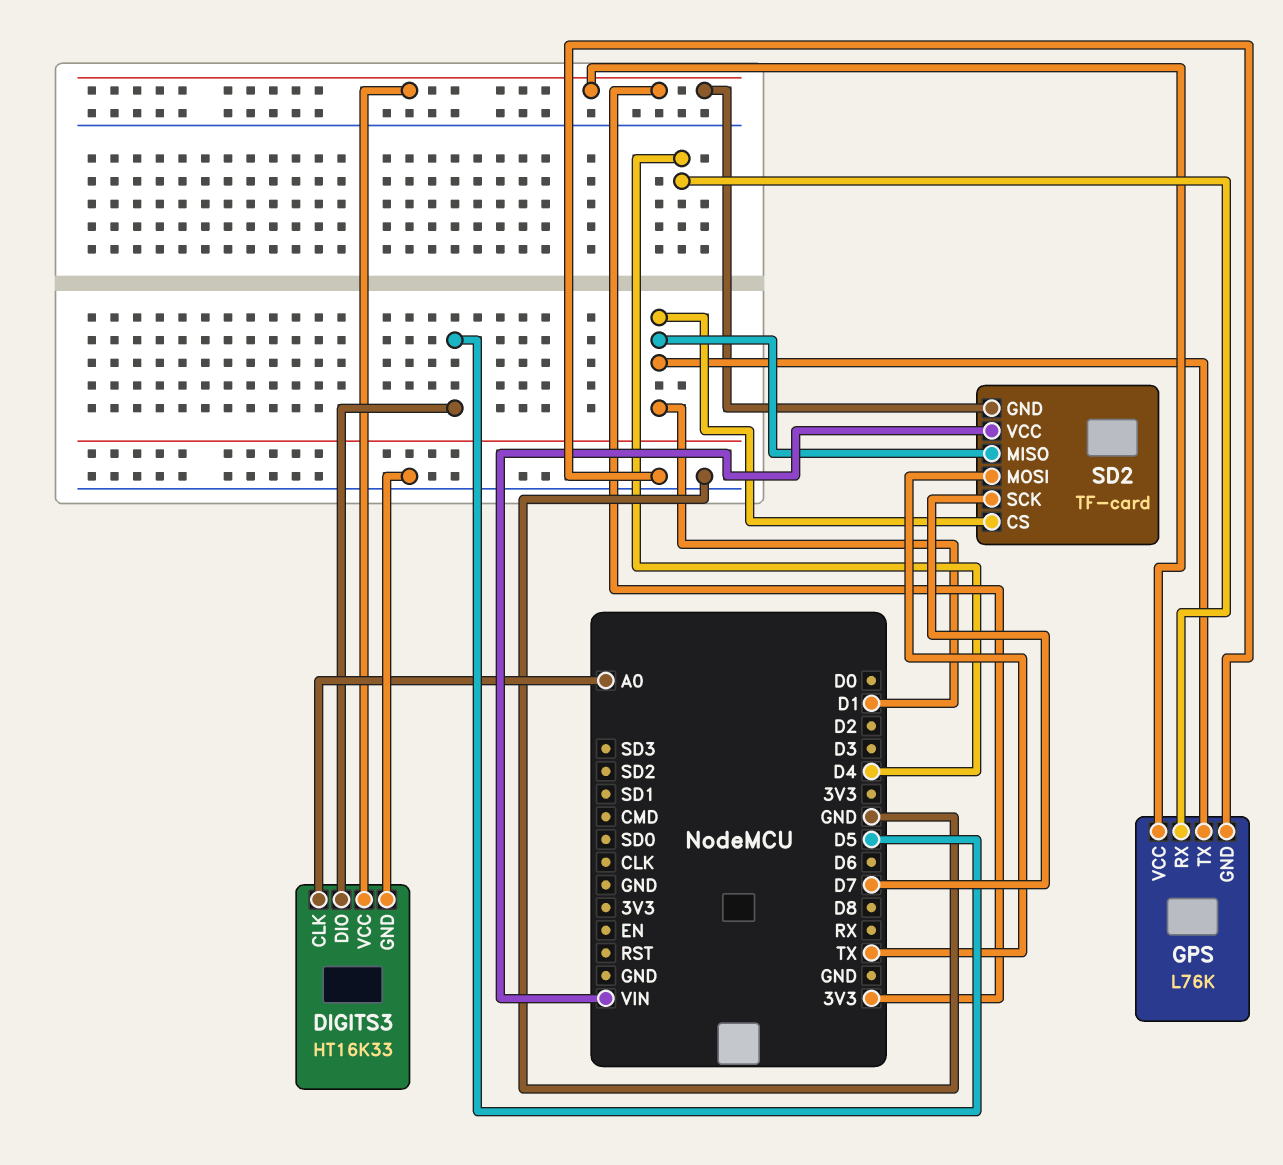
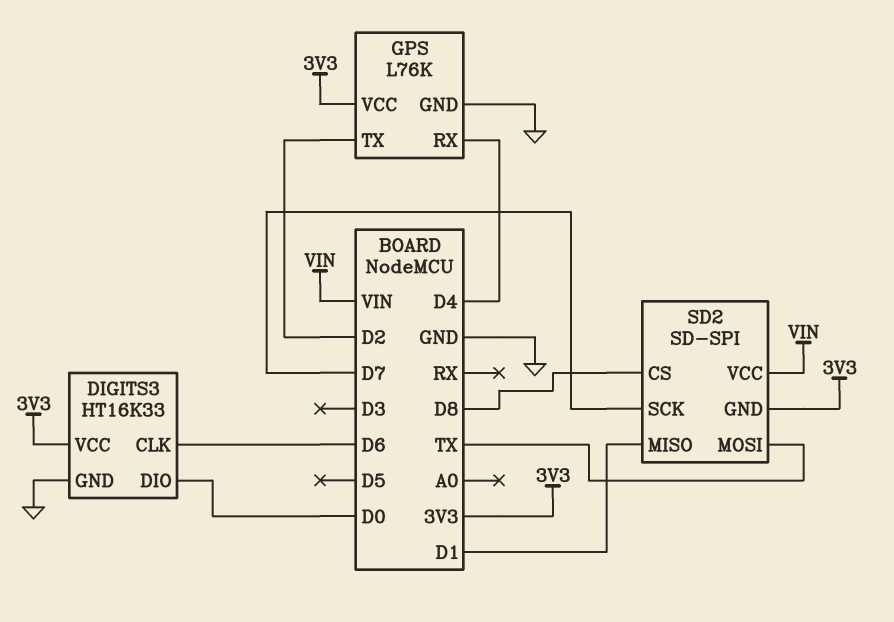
DIGITS3 pin CLK: A0 -> D6
DIGITS3 pin DIO: D5 -> D0
GPS pin TX: D1 -> D2
SD2: TF-card -> SD-SPI
SD2 pin CS: D1 -> D8

